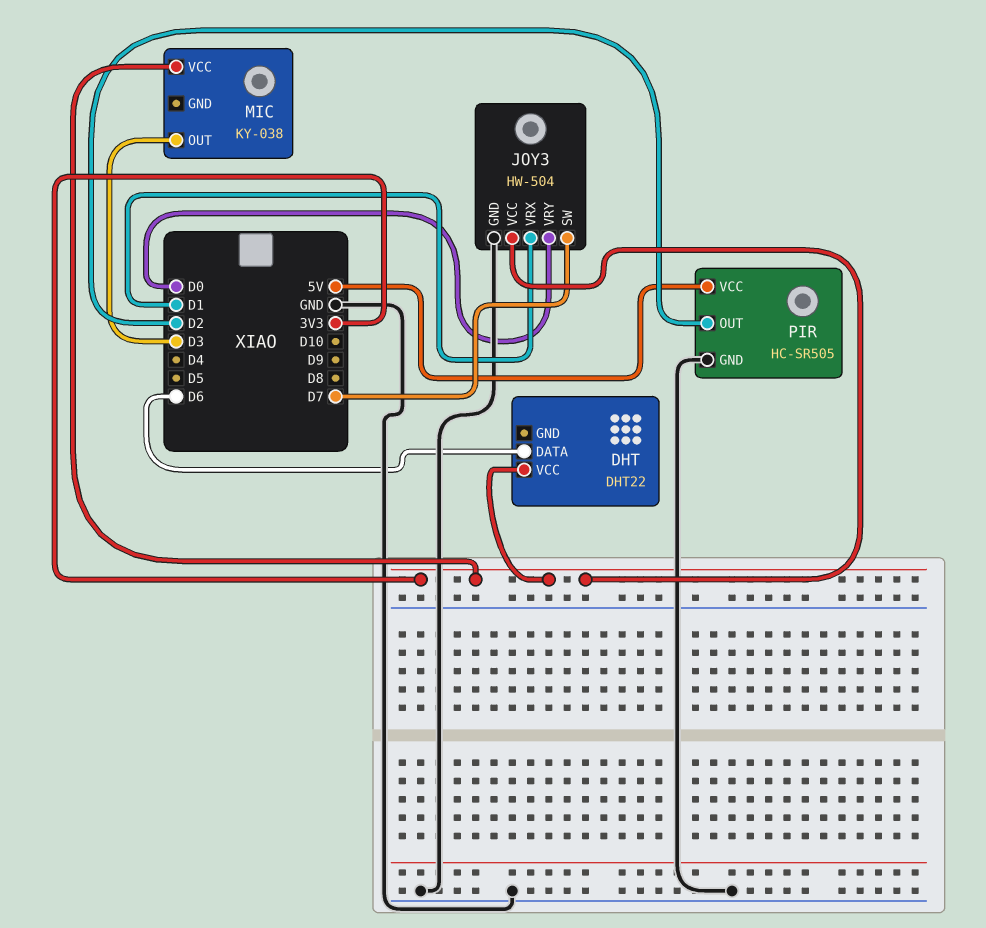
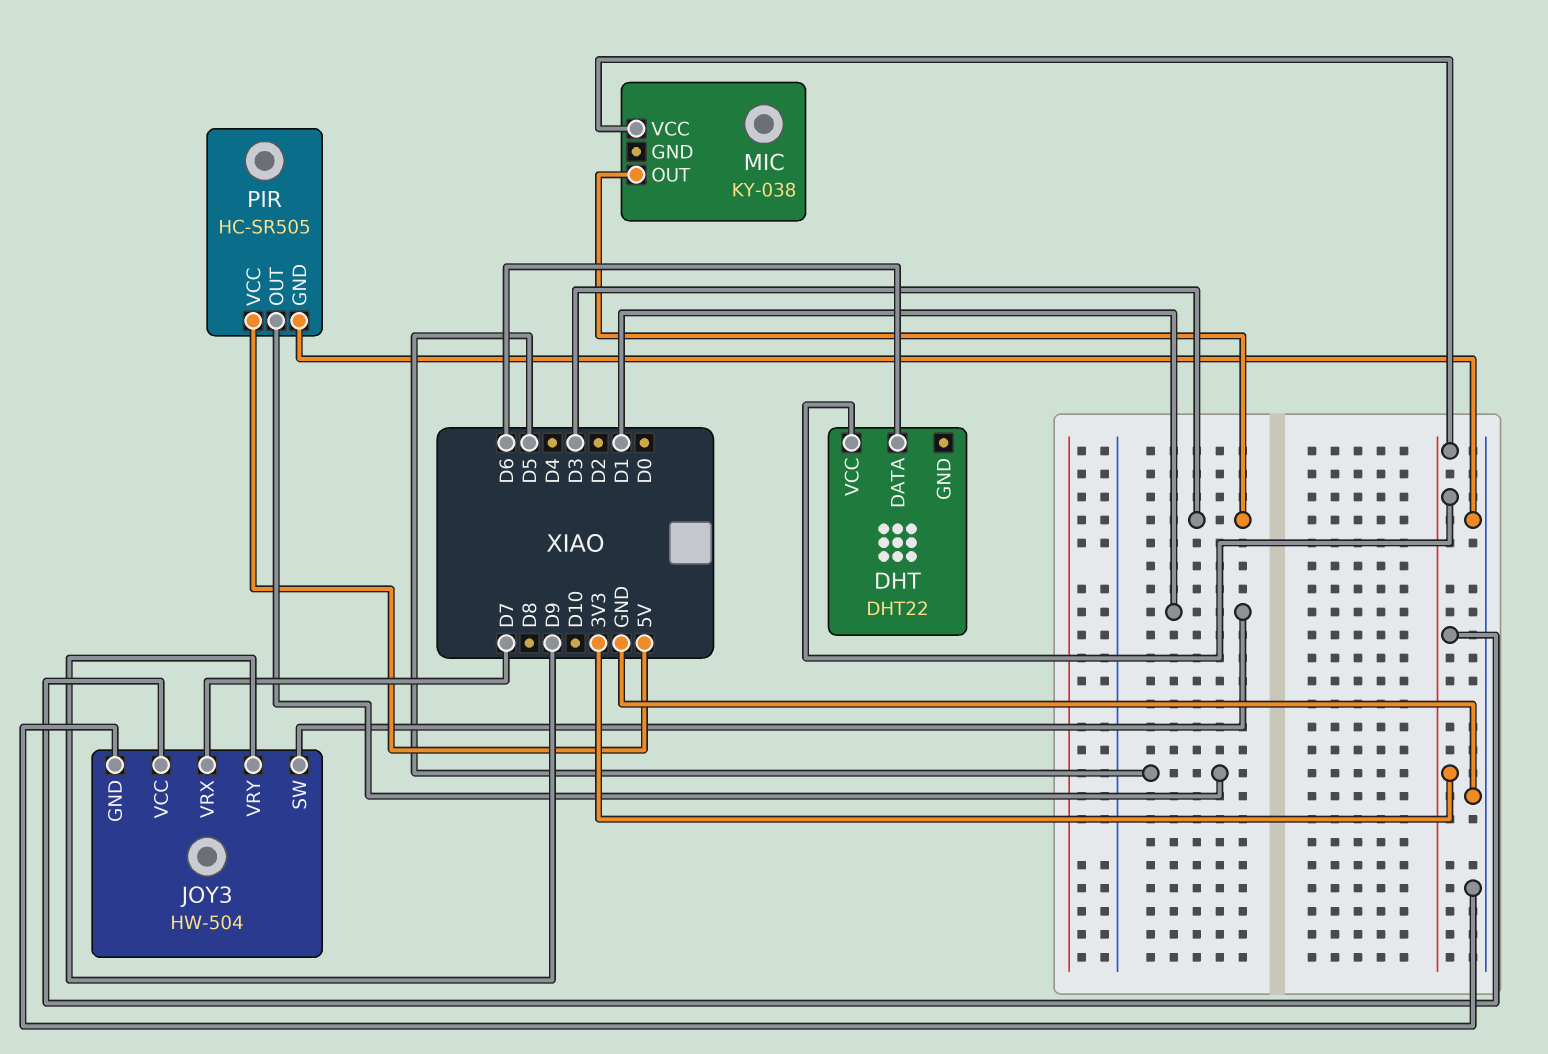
JOY3 pin SW: D7 -> D1
JOY3 pin VRX: D1 -> D7
JOY3 pin VRY: D0 -> D9
PIR pin OUT: D2 -> D5

